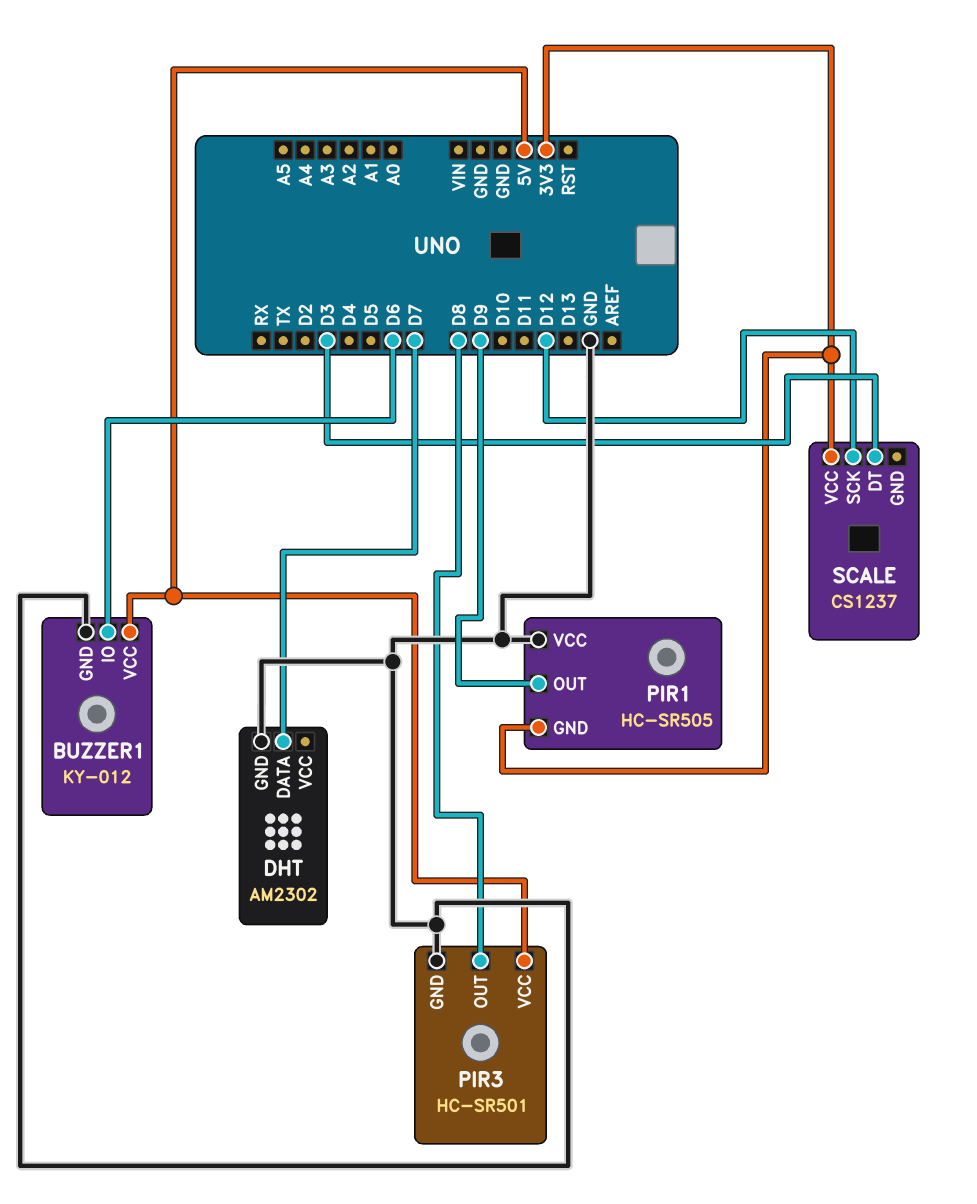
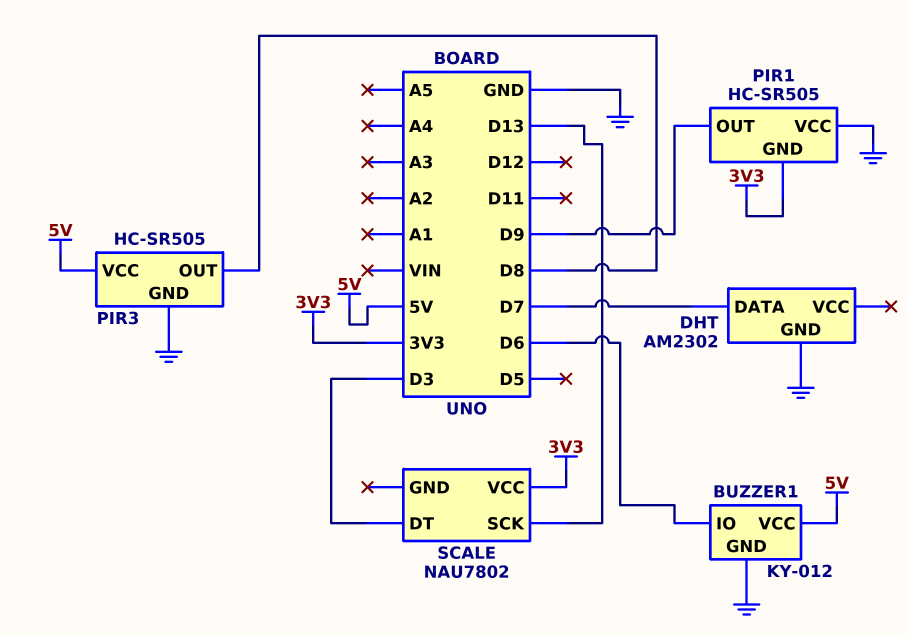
PIR3: HC-SR501 -> HC-SR505
SCALE: CS1237 -> NAU7802
SCALE pin SCK: D12 -> D13

